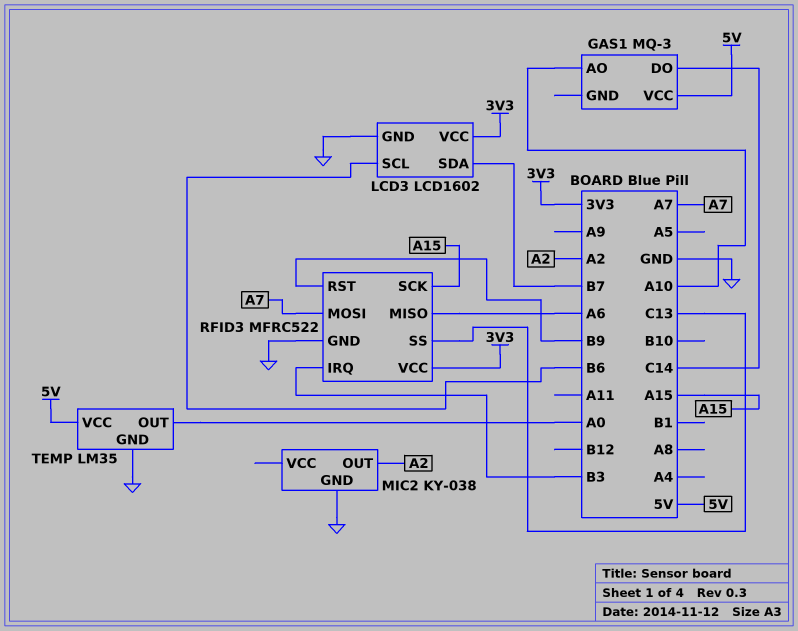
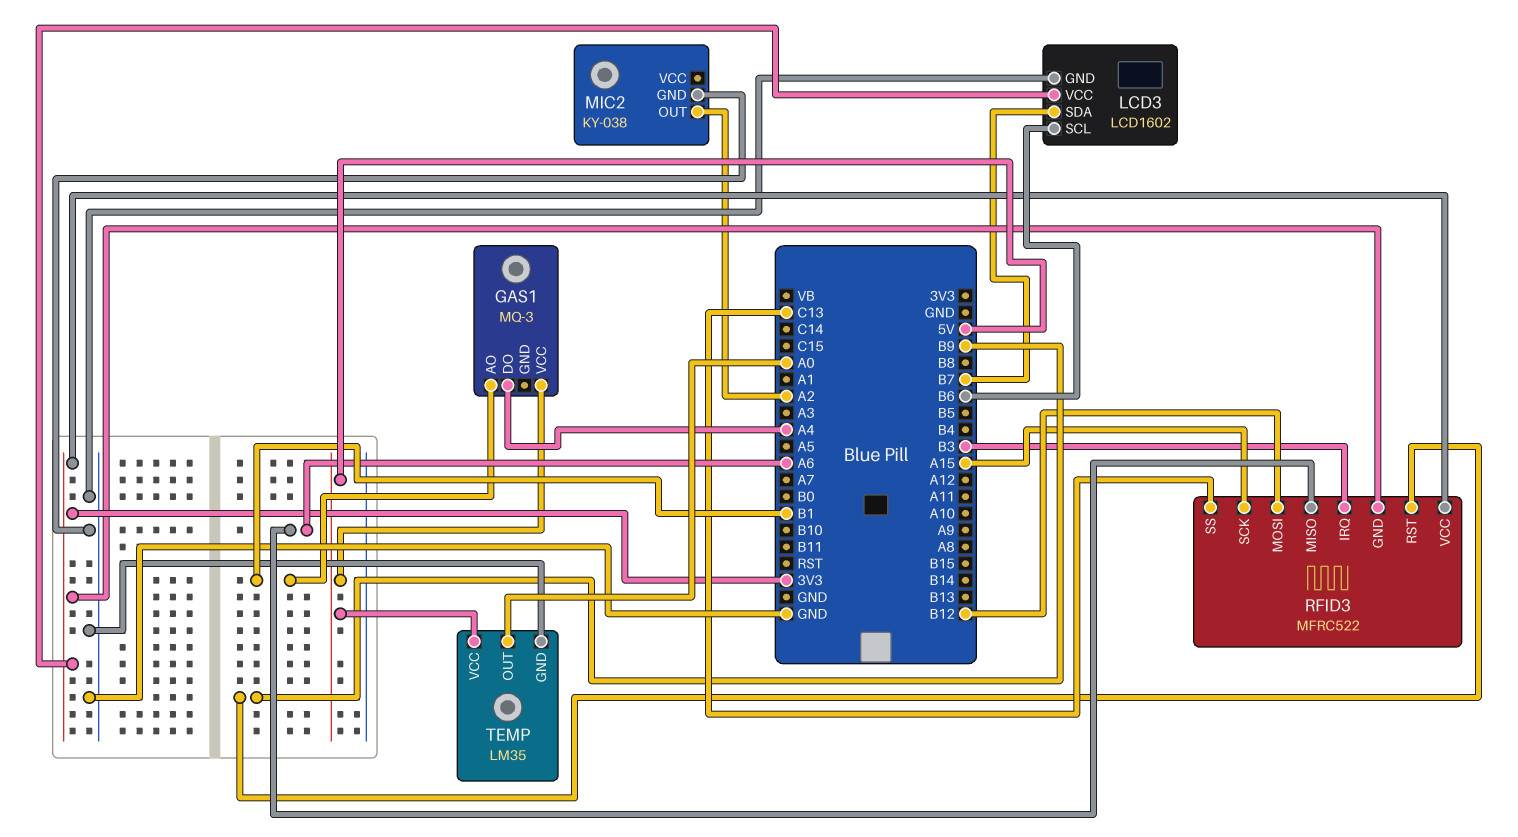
GAS1 pin AO: A10 -> B1
GAS1 pin DO: C14 -> A4
RFID3 pin GND: GND -> 3V3
RFID3 pin MOSI: A7 -> B12

